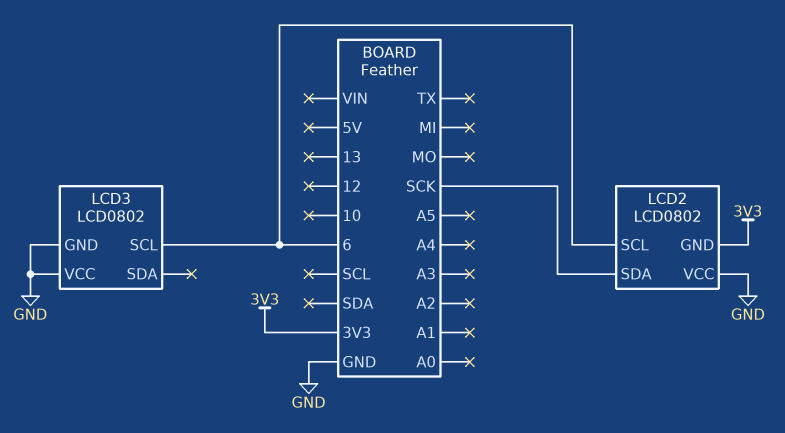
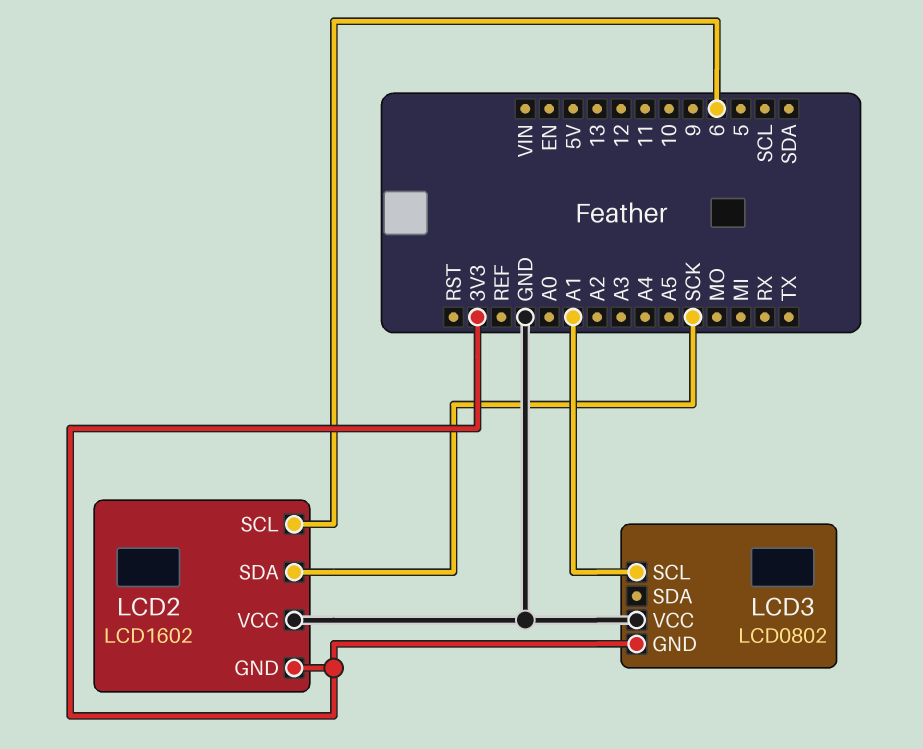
LCD2: LCD0802 -> LCD1602
LCD3 pin GND: GND -> 3V3
LCD3 pin SCL: 6 -> A1

